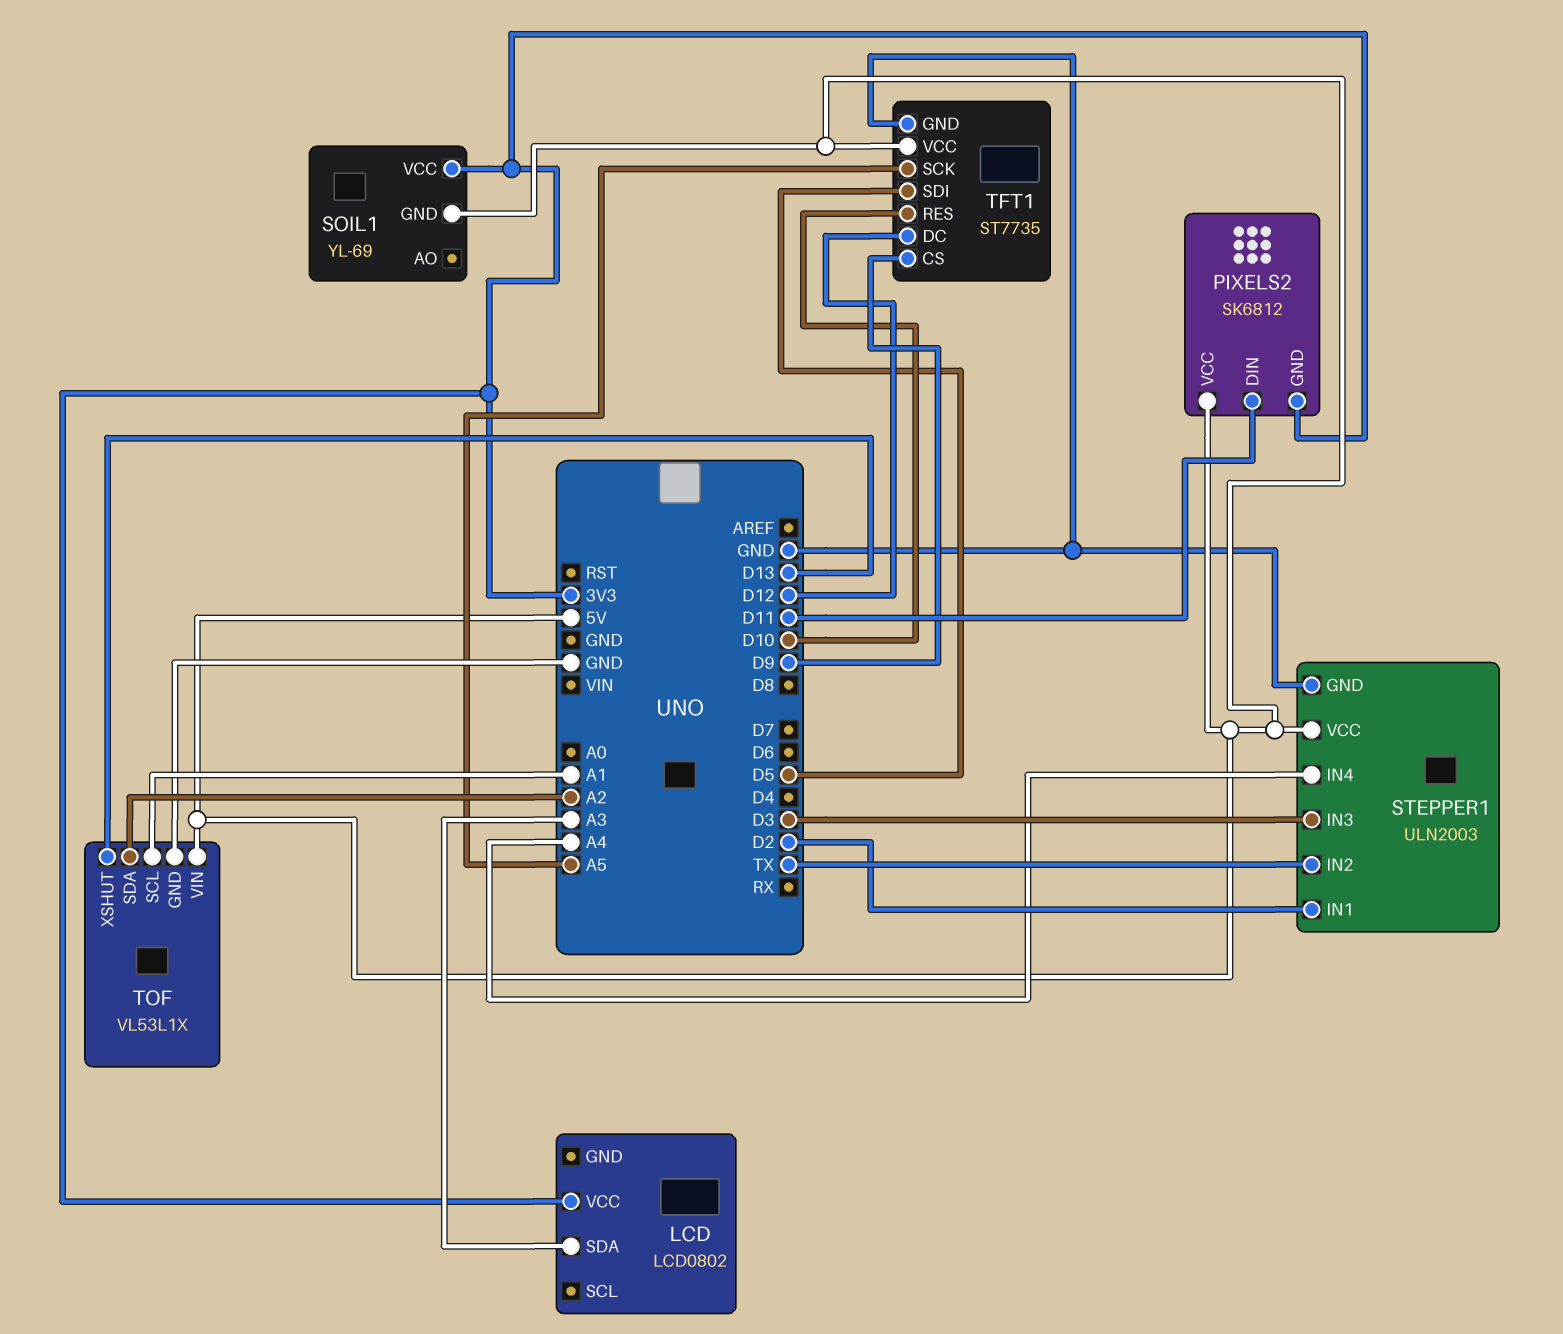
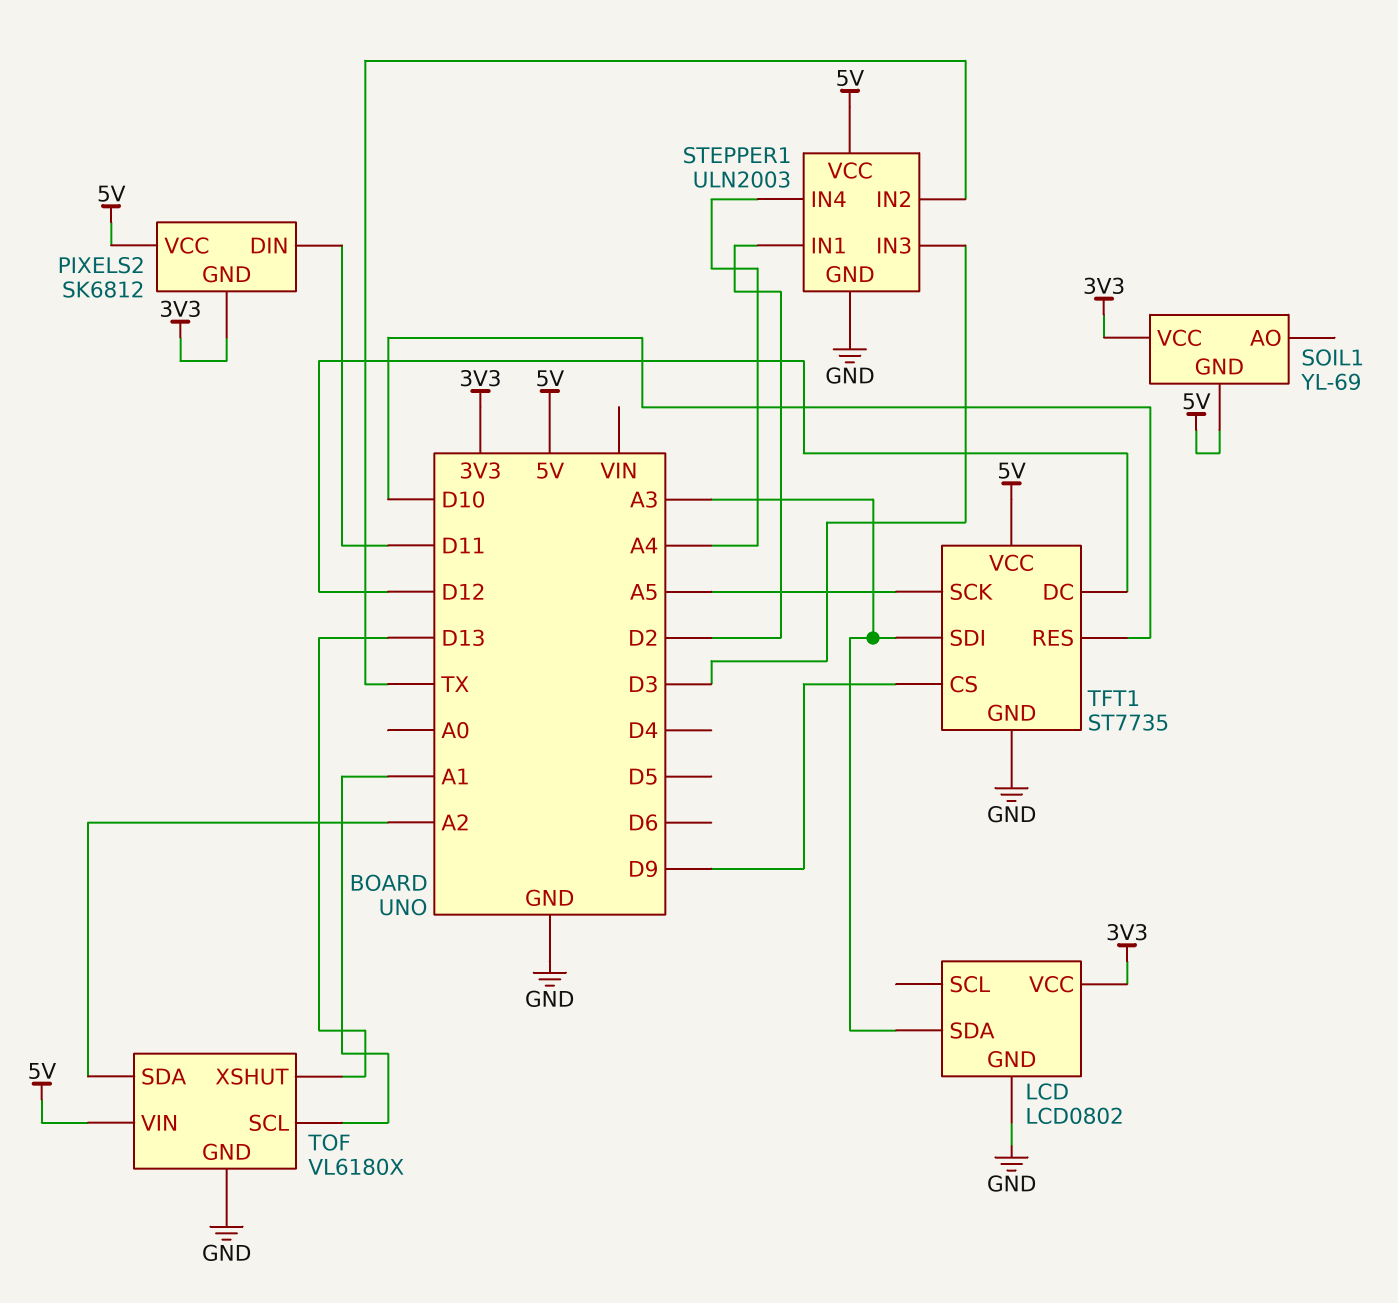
LCD pin GND: none -> GND
TFT1 pin SDI: D5 -> A3
TOF: VL53L1X -> VL6180X

